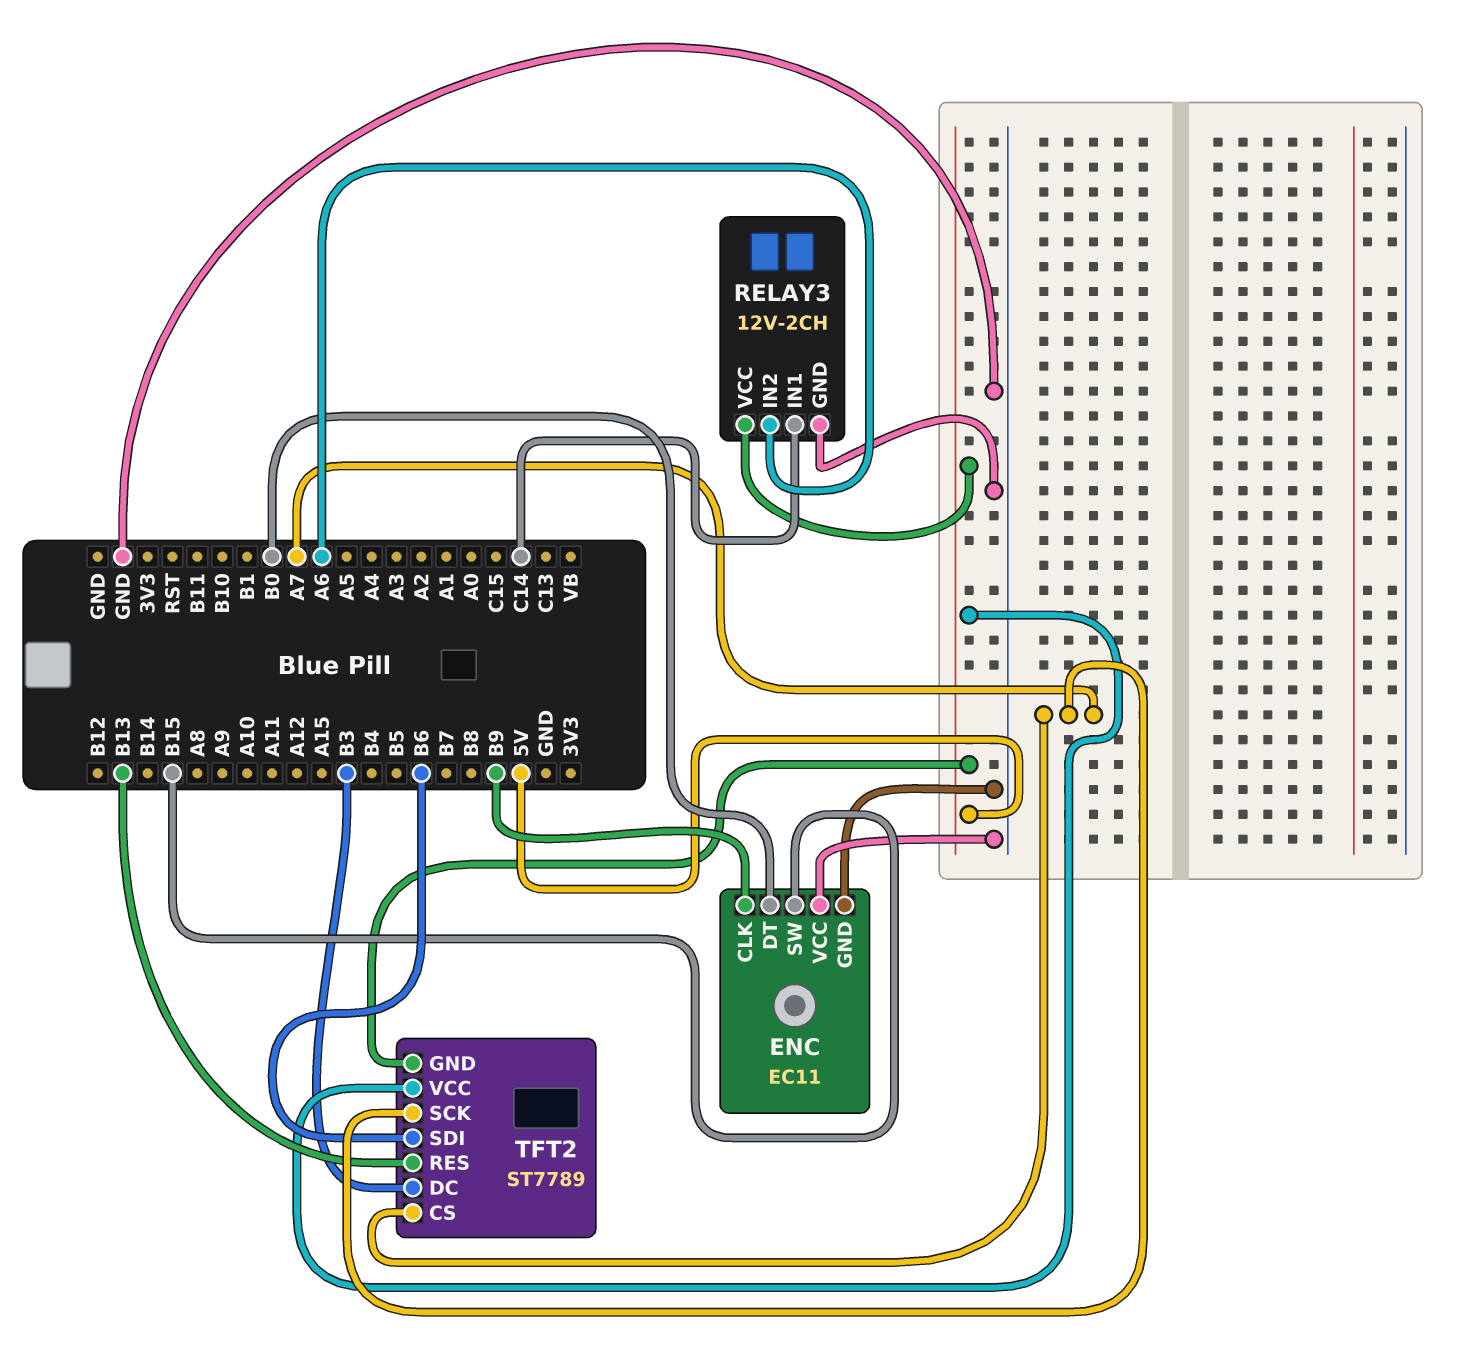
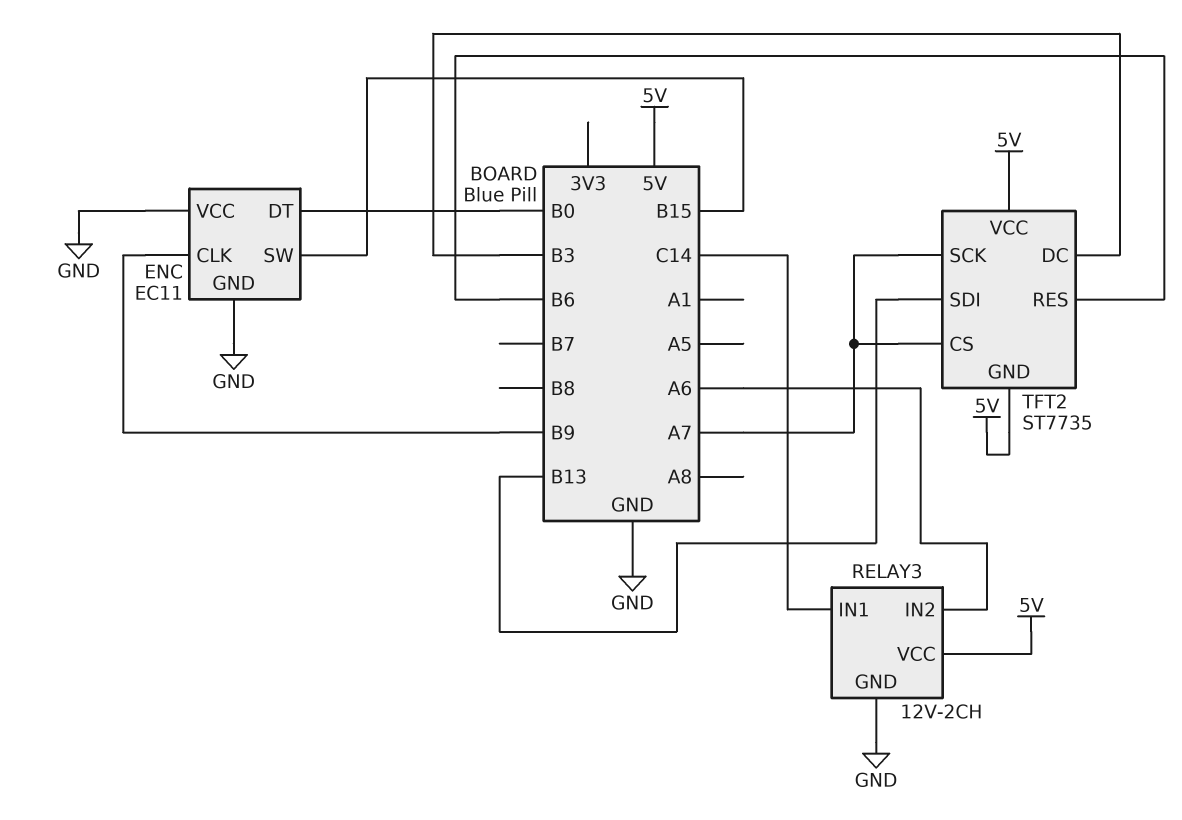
TFT2: ST7789 -> ST7735
TFT2 pin RES: B13 -> B6
TFT2 pin SDI: B6 -> B13

